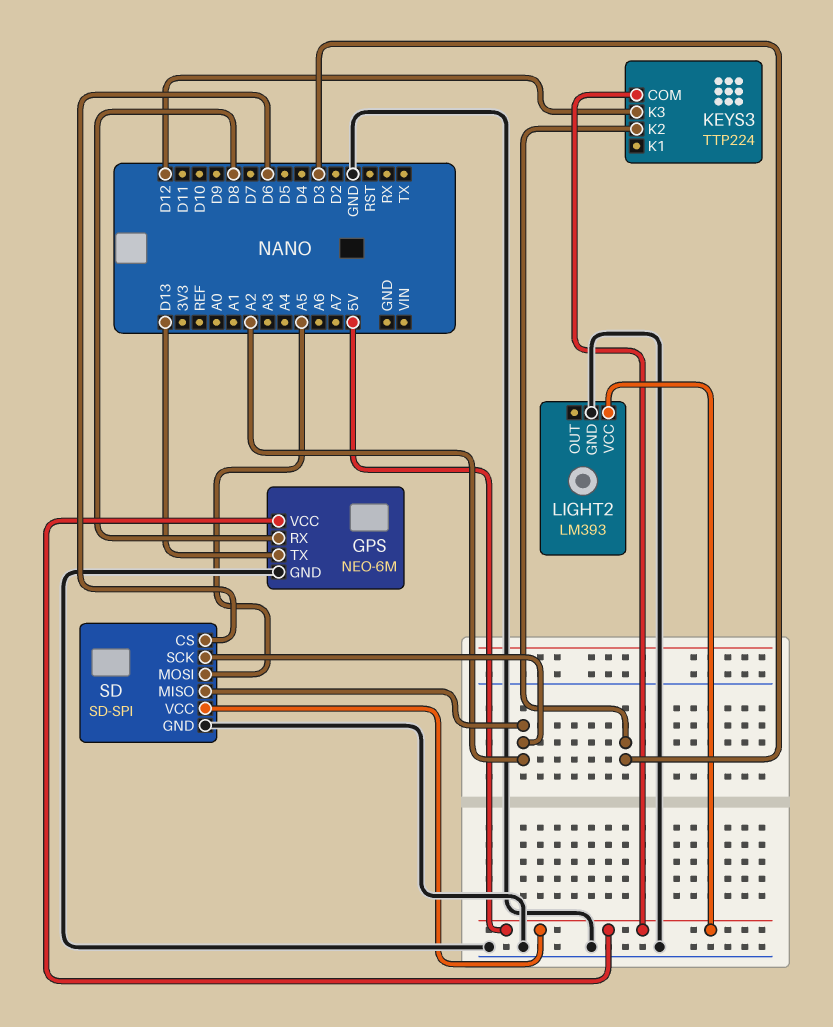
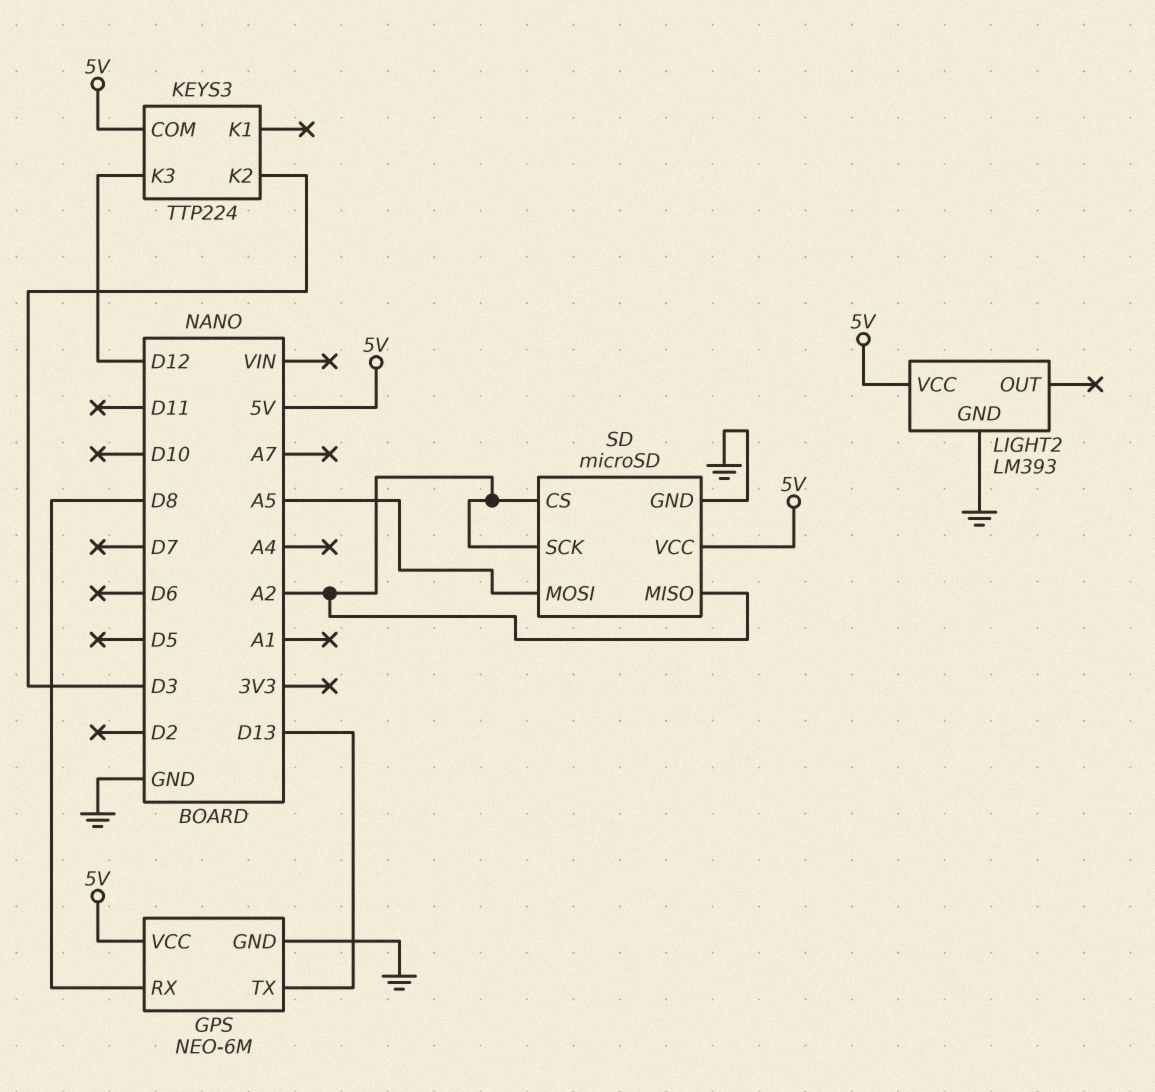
SD: SD-SPI -> microSD
SD pin CS: D6 -> A2

